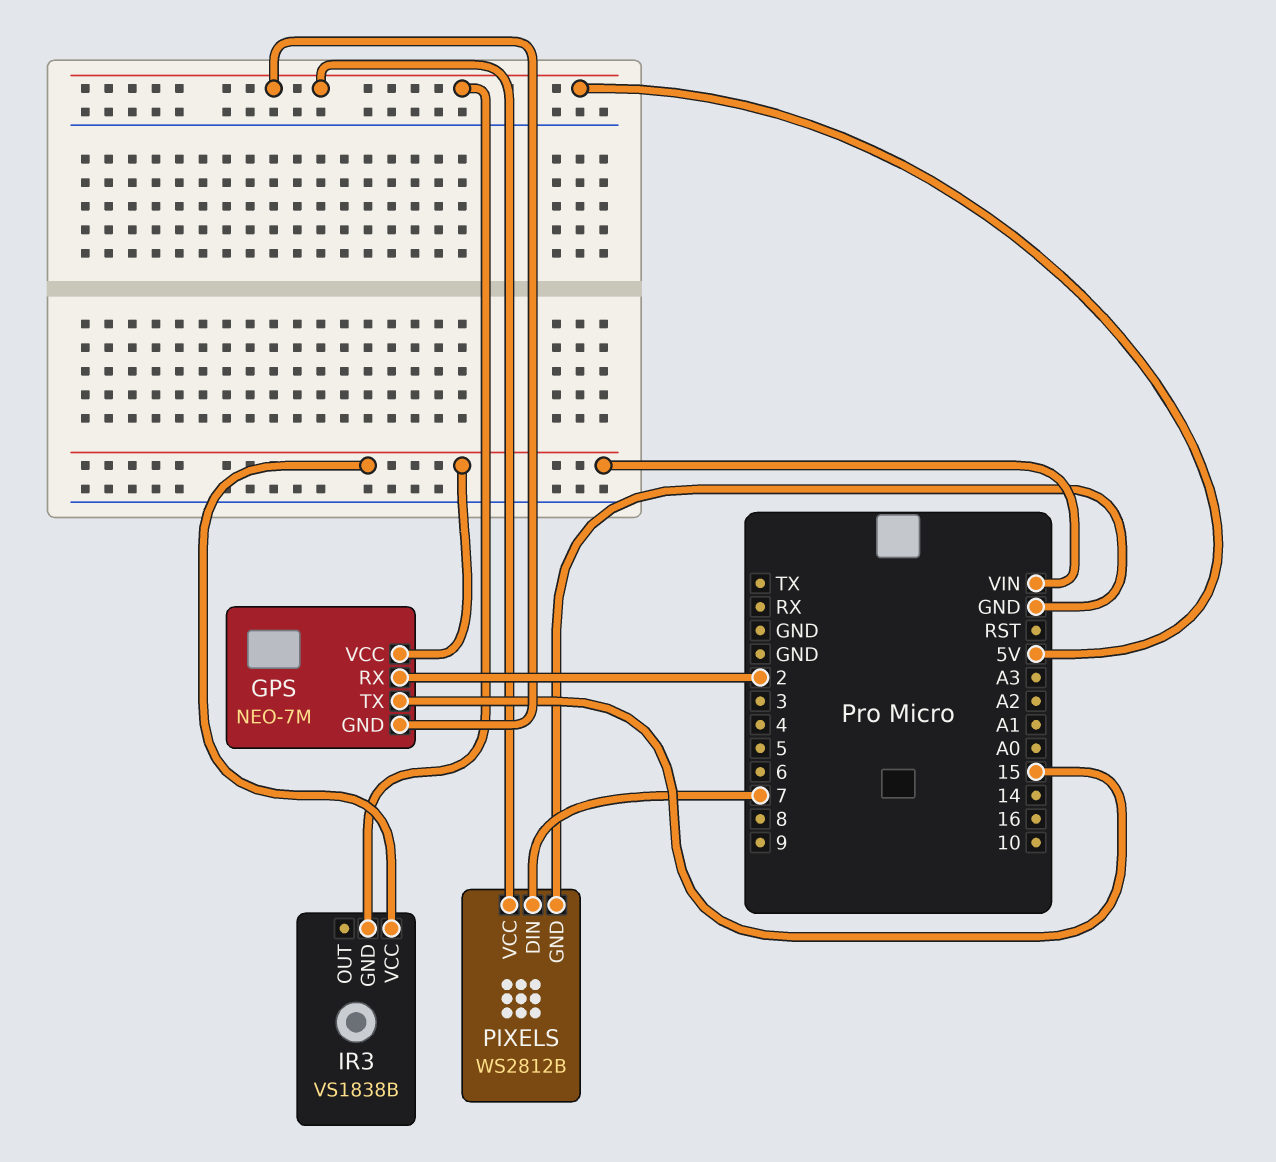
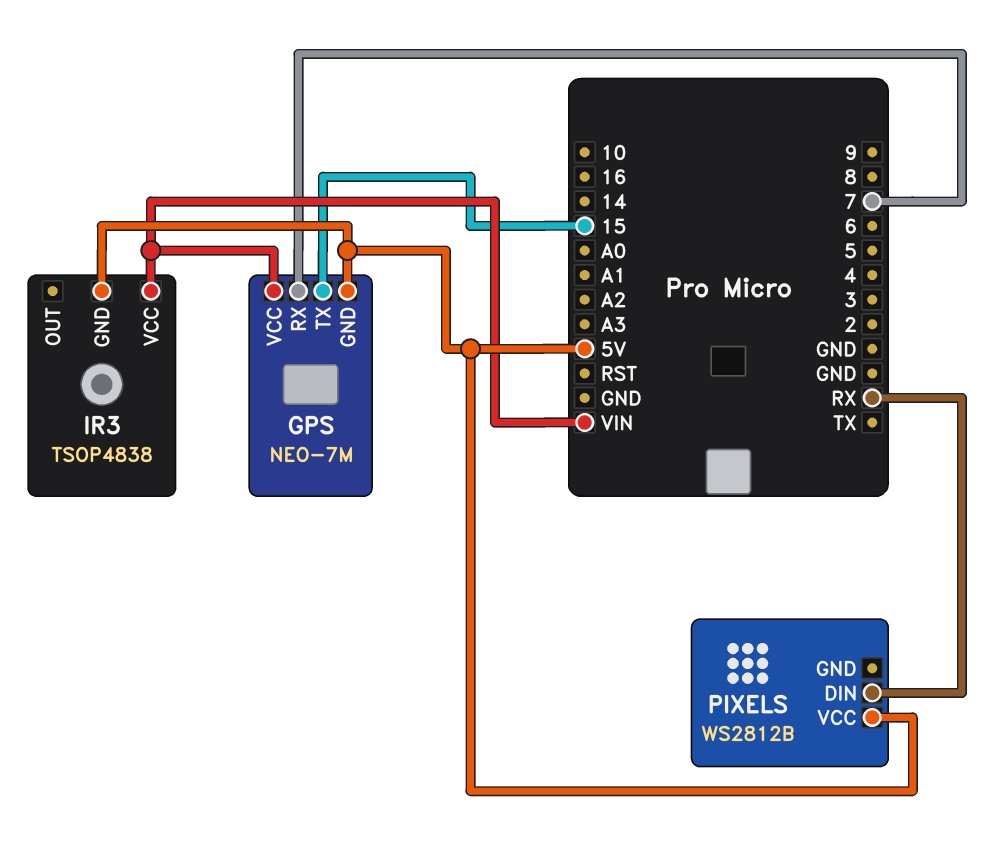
GPS pin RX: 2 -> 7
IR3: VS1838B -> TSOP4838
PIXELS pin DIN: 7 -> RX
PIXELS pin GND: GND -> none

